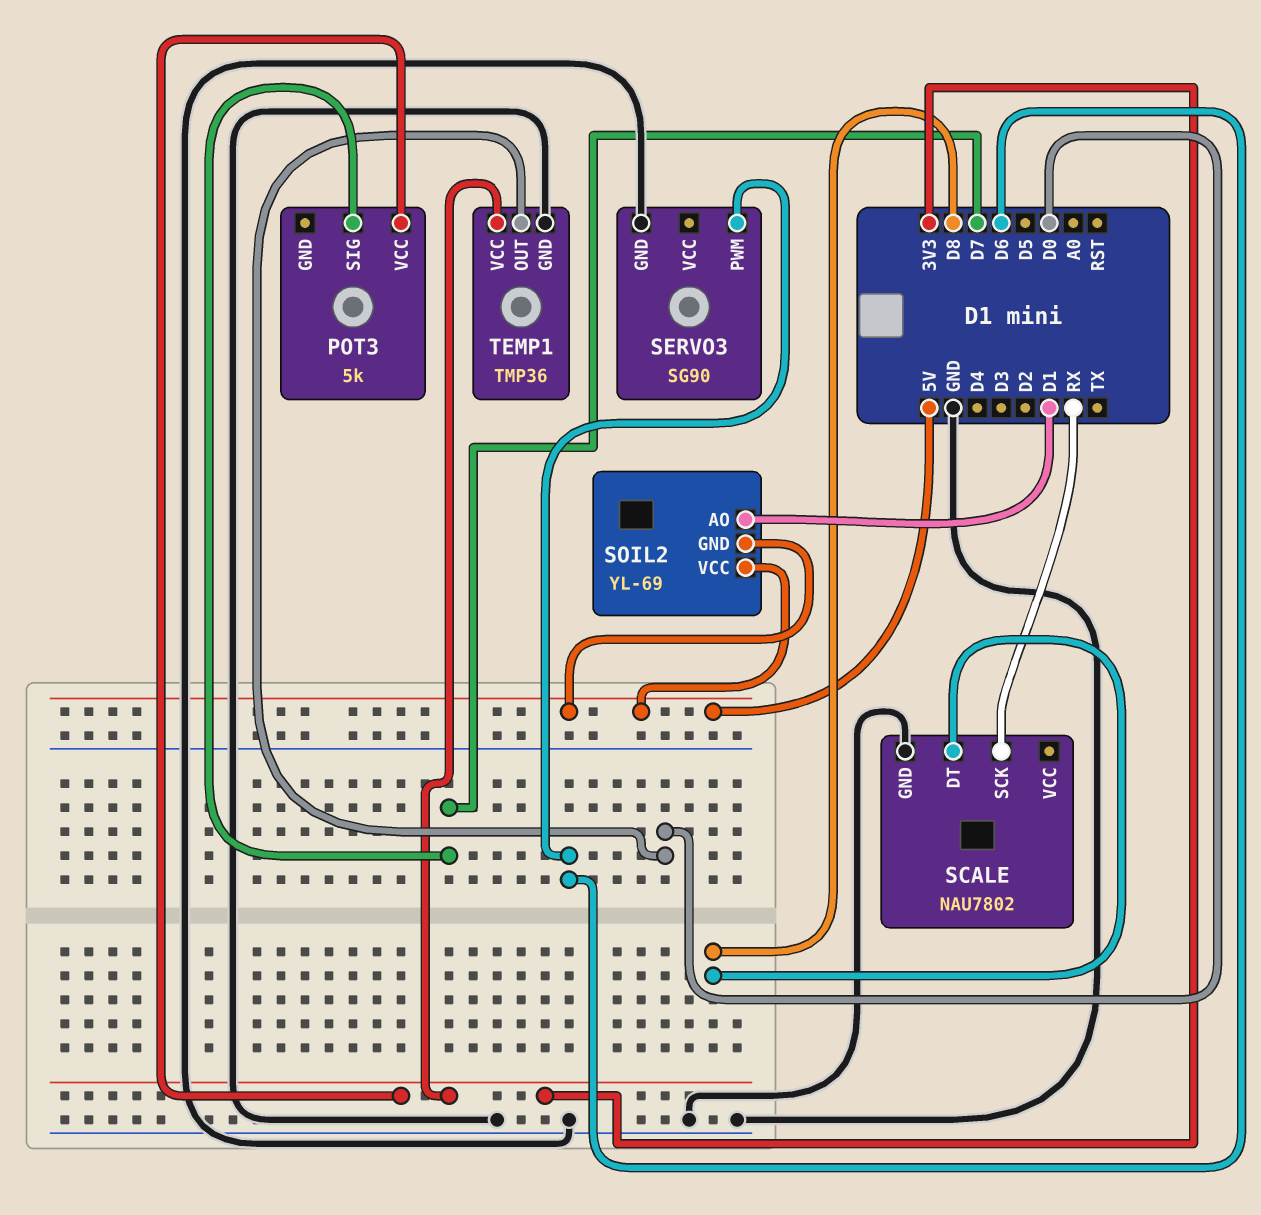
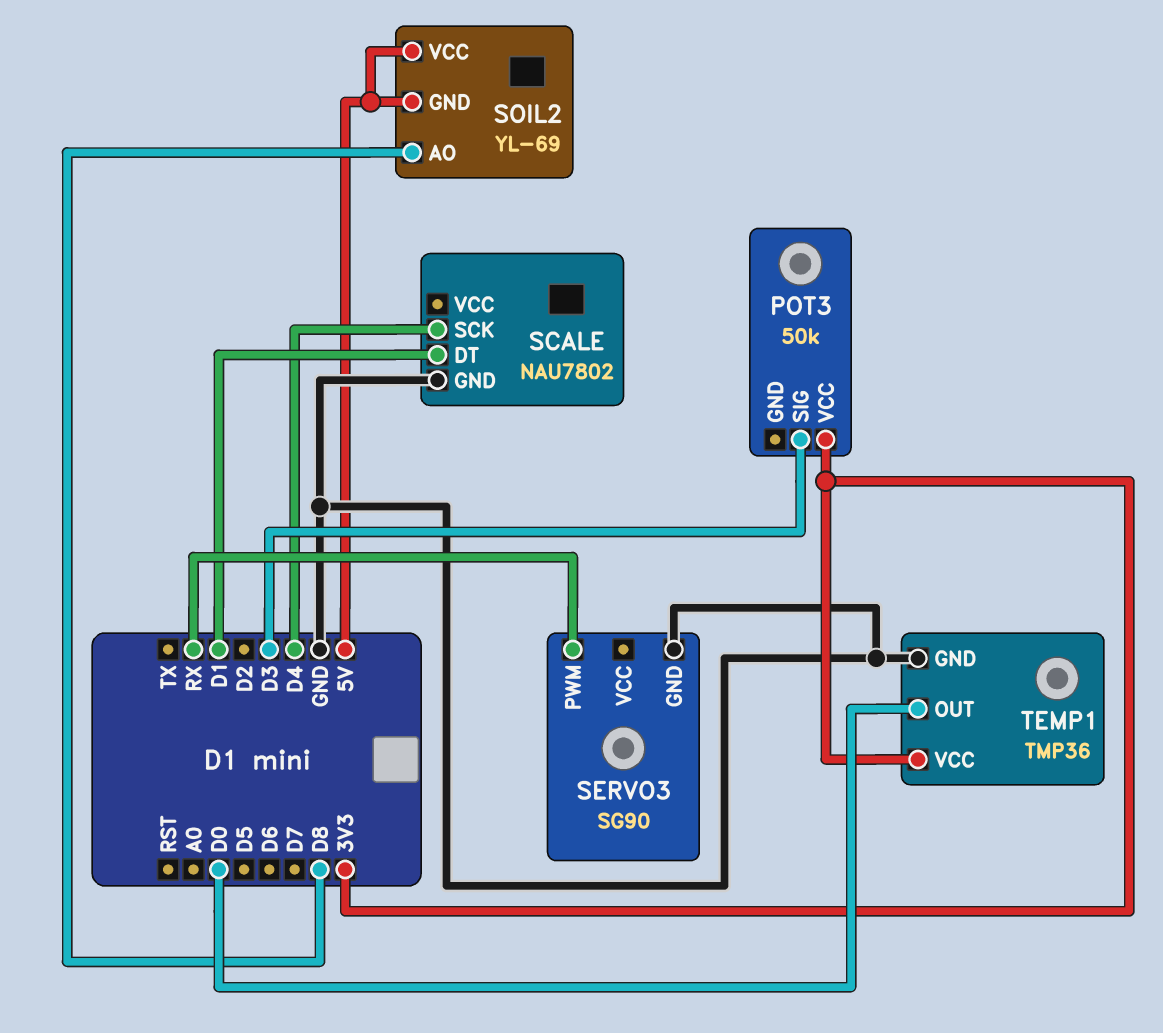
POT3: 5k -> 50k
POT3 pin SIG: D7 -> D3
SCALE pin DT: D8 -> D1
SCALE pin SCK: RX -> D4
SERVO3 pin PWM: D6 -> RX
SOIL2 pin AO: D1 -> D8

